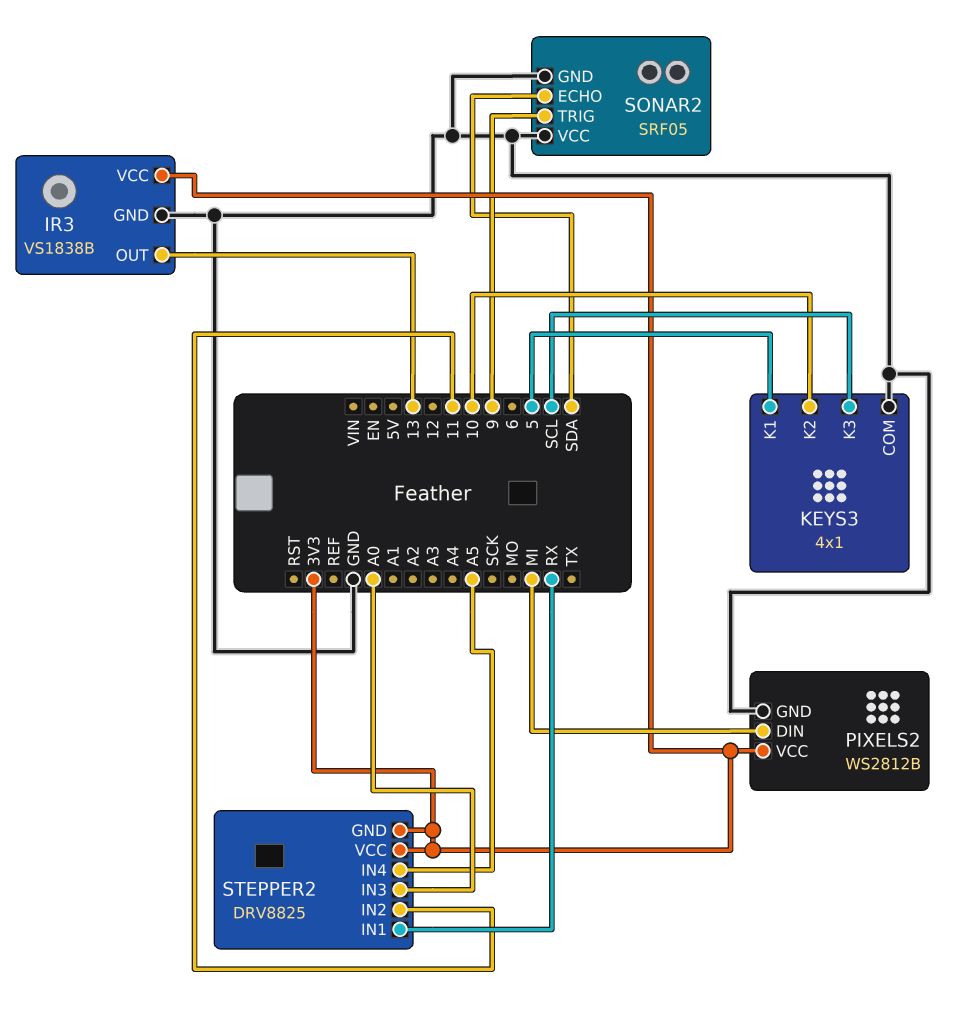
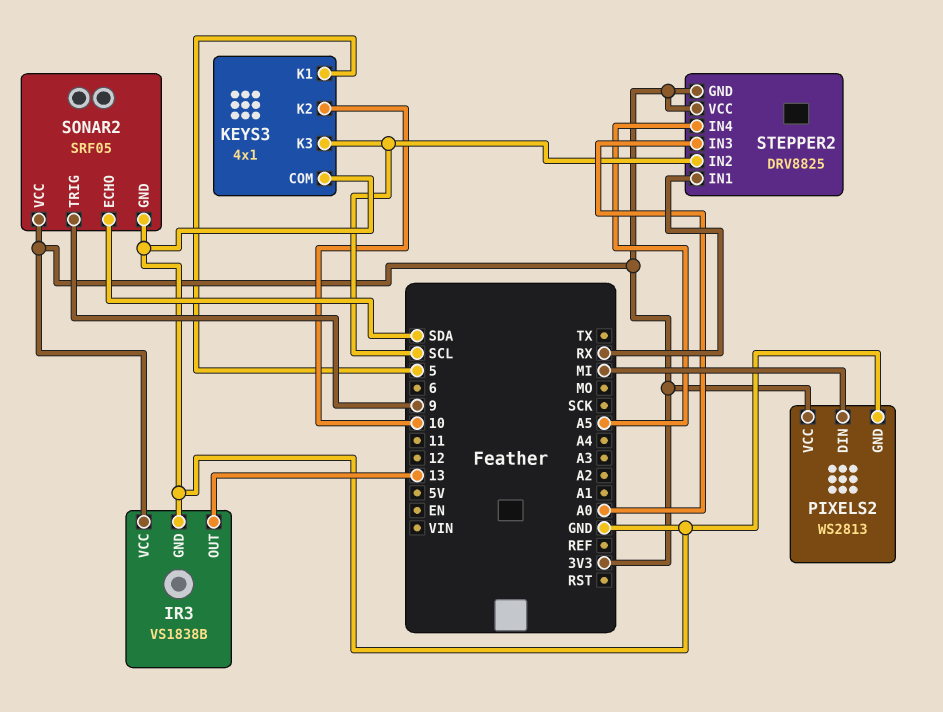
PIXELS2: WS2812B -> WS2813
SONAR2 pin VCC: GND -> 3V3
STEPPER2 pin IN2: 11 -> SCL

